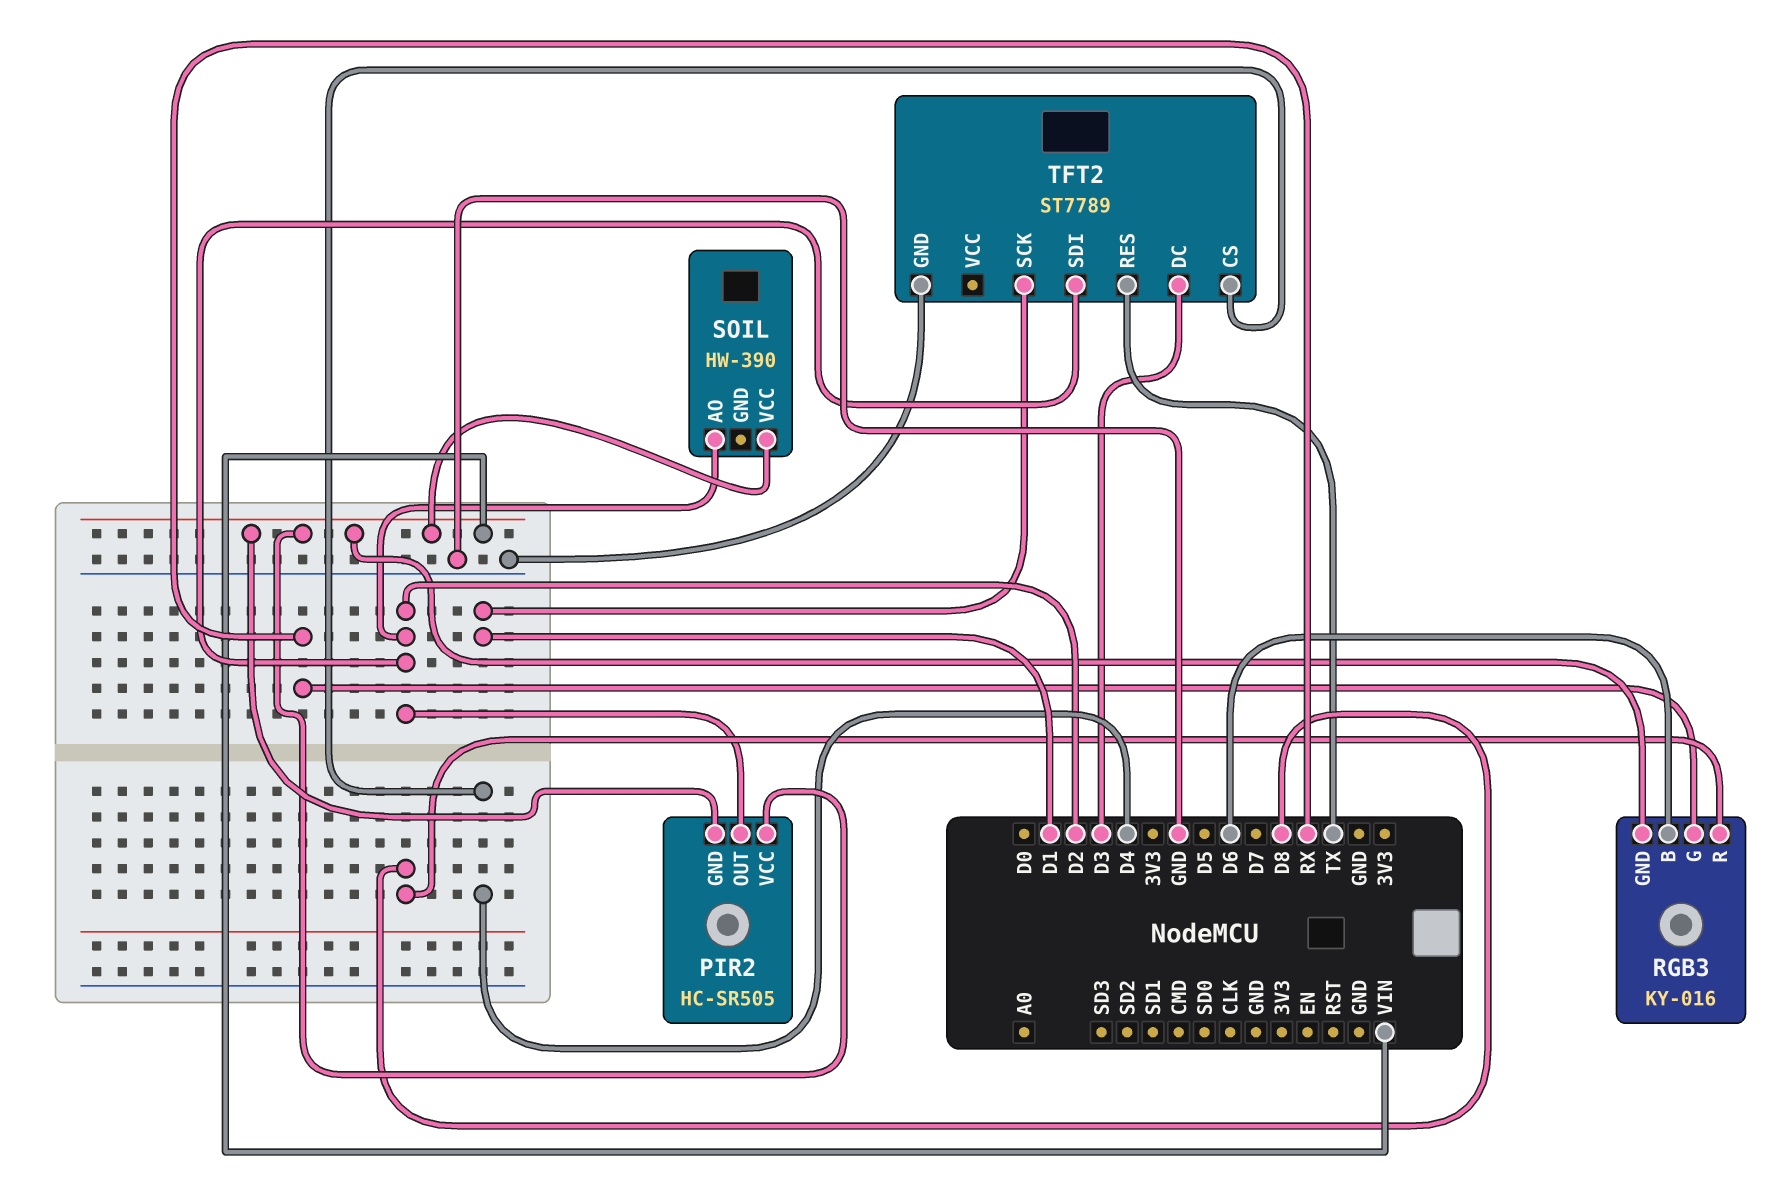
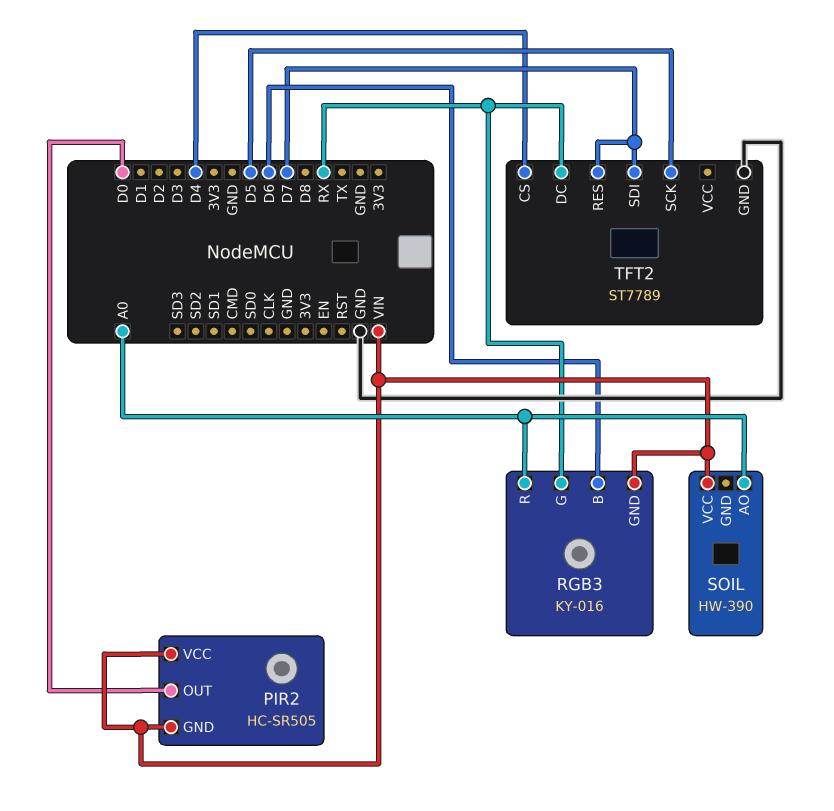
PIR2 pin OUT: D2 -> D0
RGB3 pin R: D8 -> A0
SOIL pin AO: D2 -> A0
TFT2 pin DC: D3 -> RX
TFT2 pin RES: TX -> D7
TFT2 pin SCK: D1 -> D5
TFT2 pin SDI: D2 -> D7

